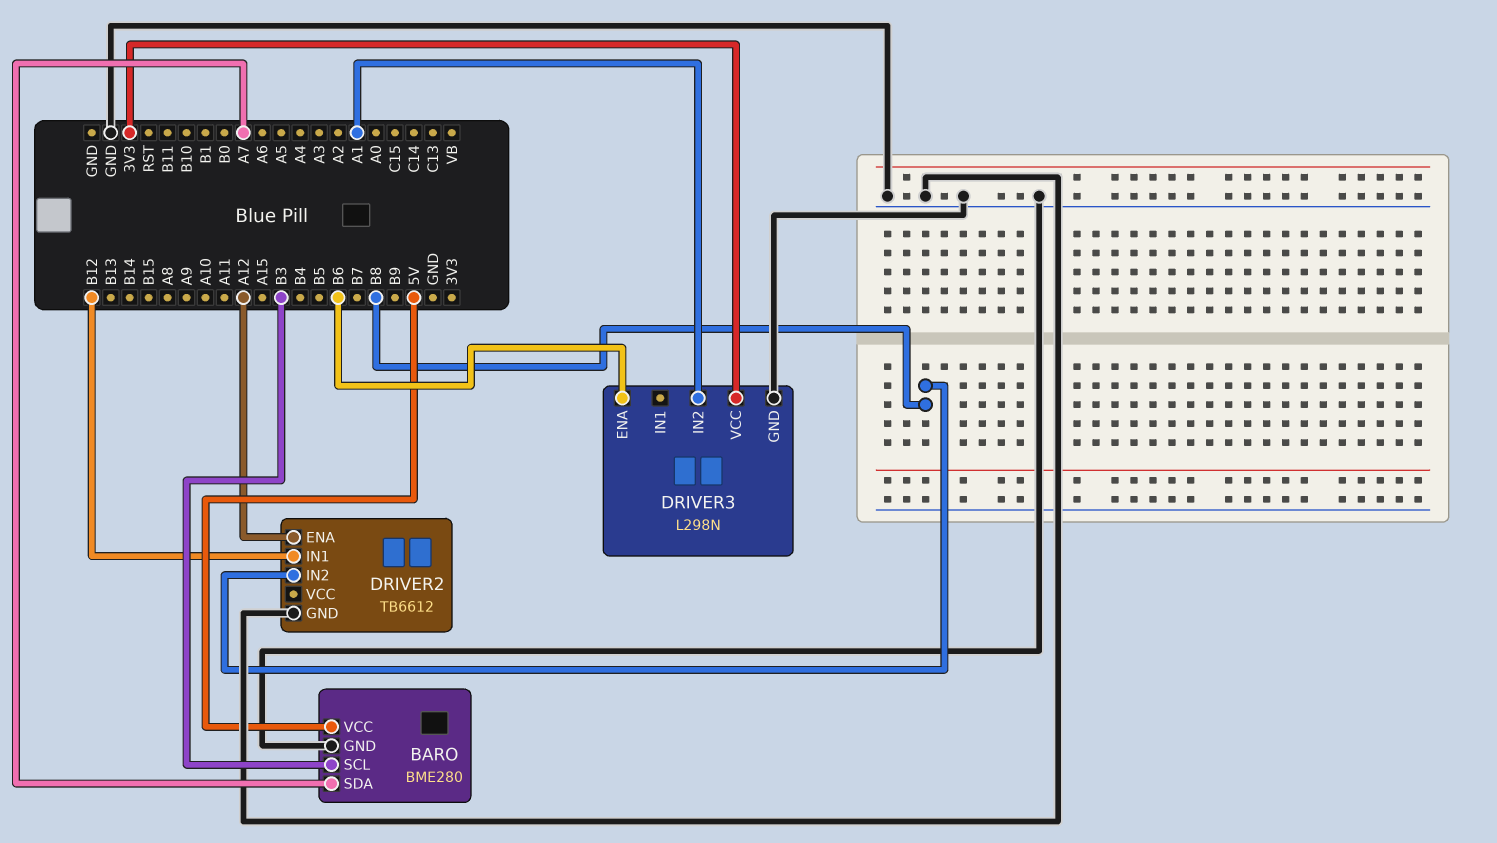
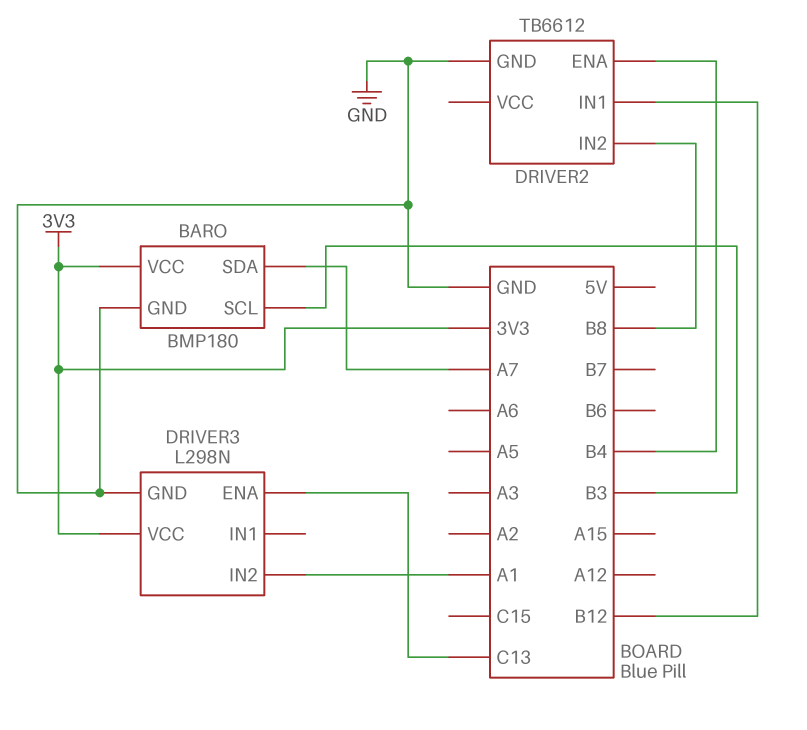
BARO: BME280 -> BMP180
BARO pin VCC: 5V -> 3V3
DRIVER2 pin ENA: A12 -> B4
DRIVER3 pin ENA: B6 -> C13

